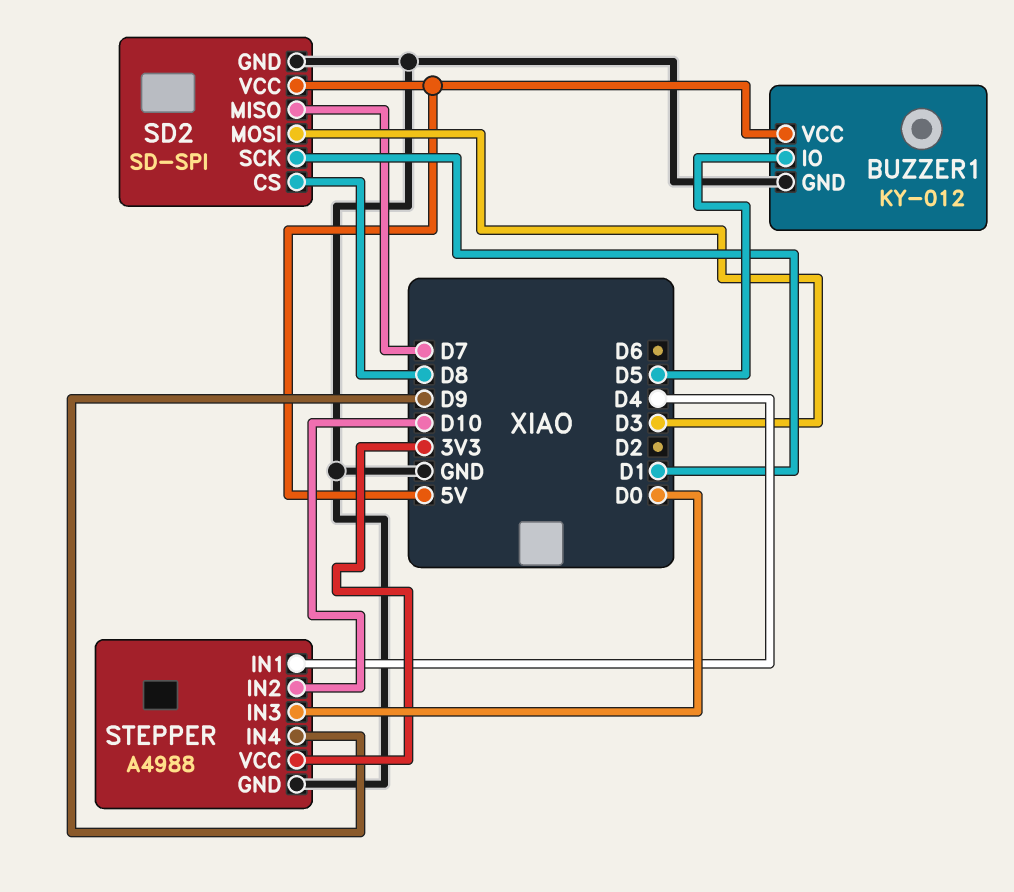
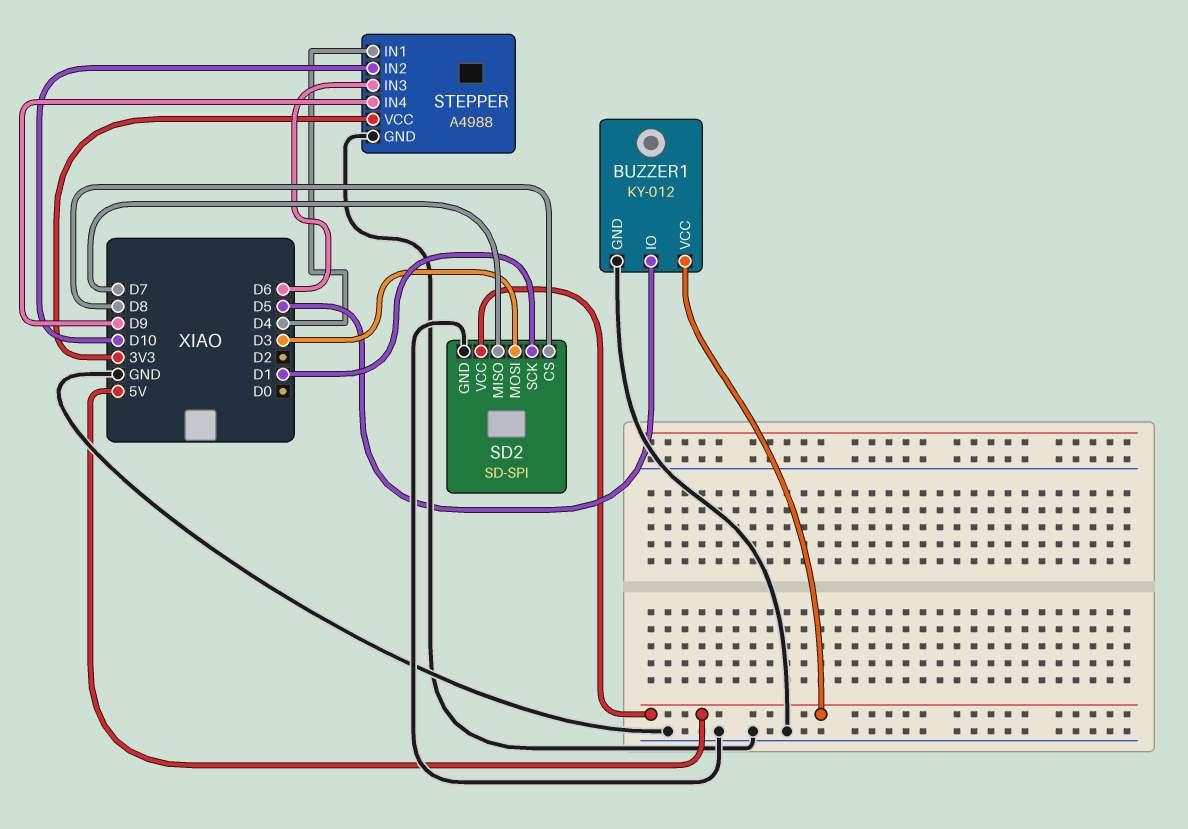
STEPPER pin IN3: D0 -> D6

